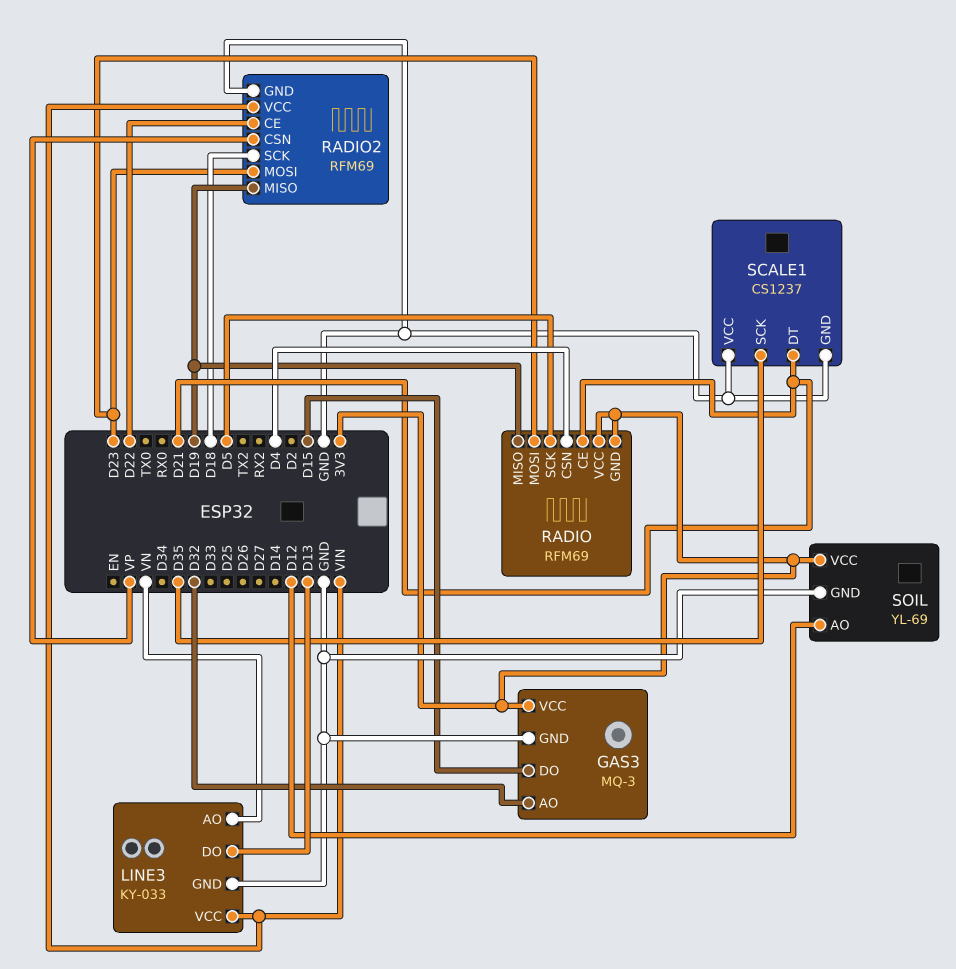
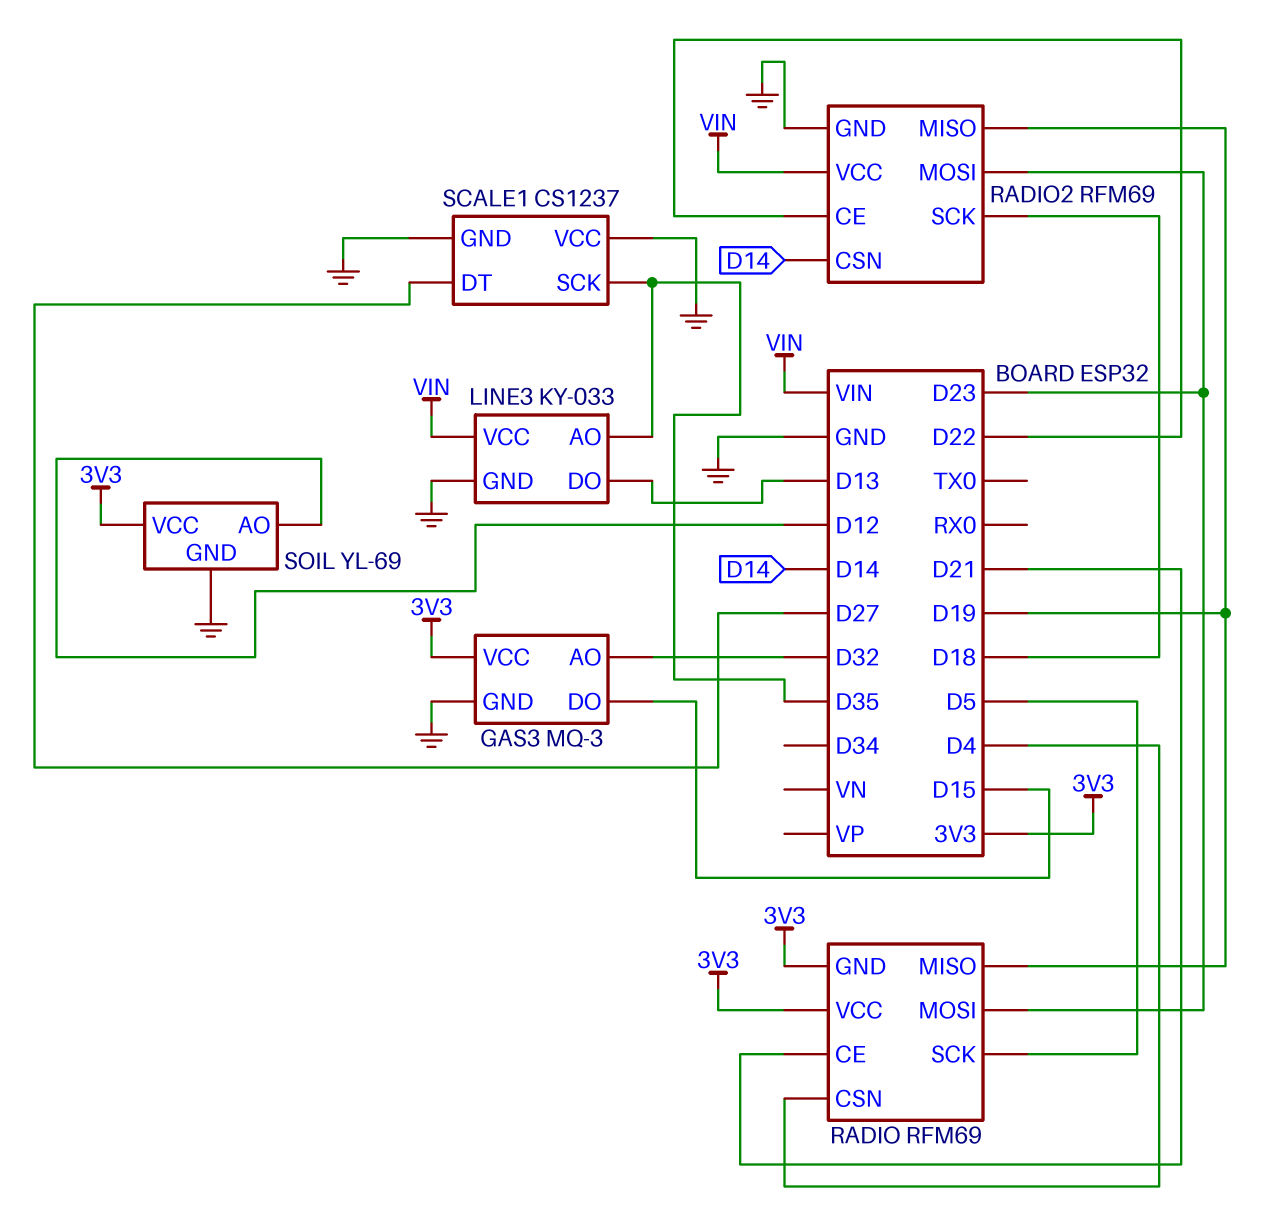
LINE3 pin AO: VN -> D35
RADIO2 pin CSN: VP -> D14
SCALE1 pin DT: D21 -> D27

